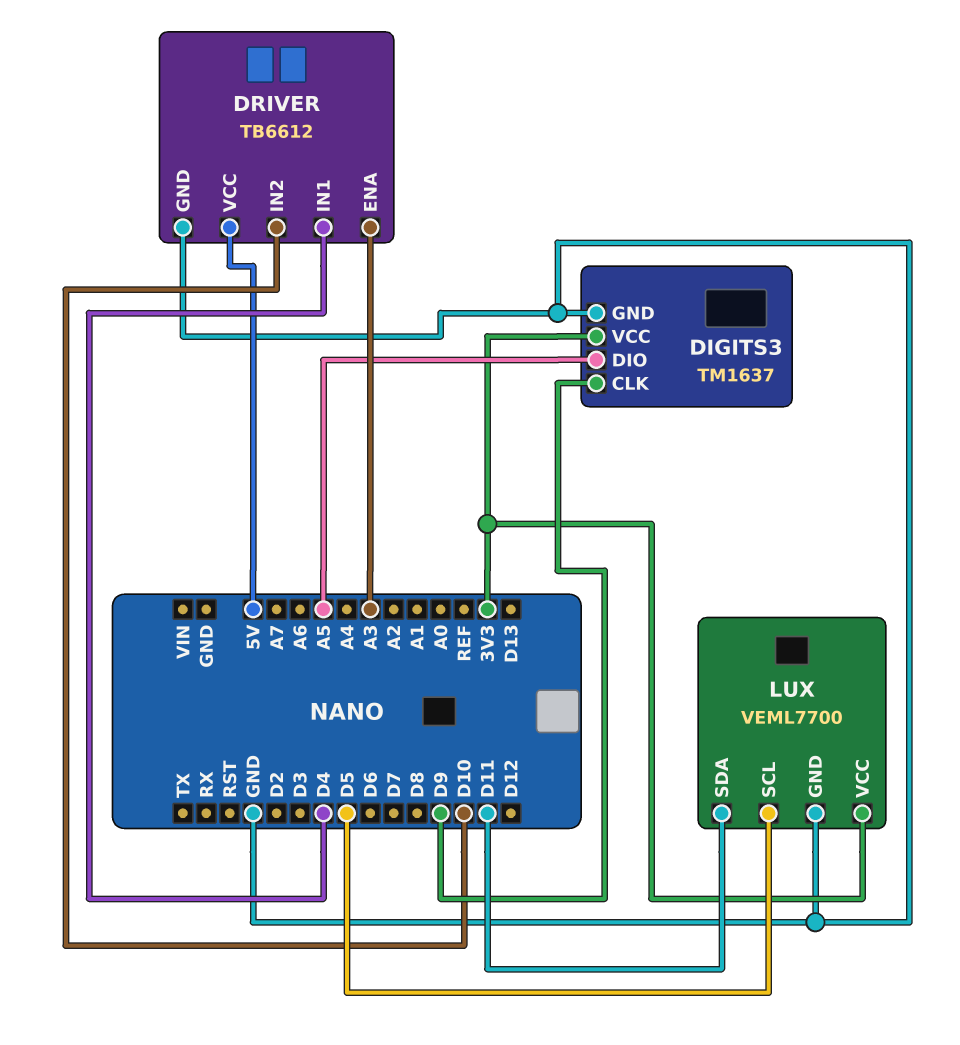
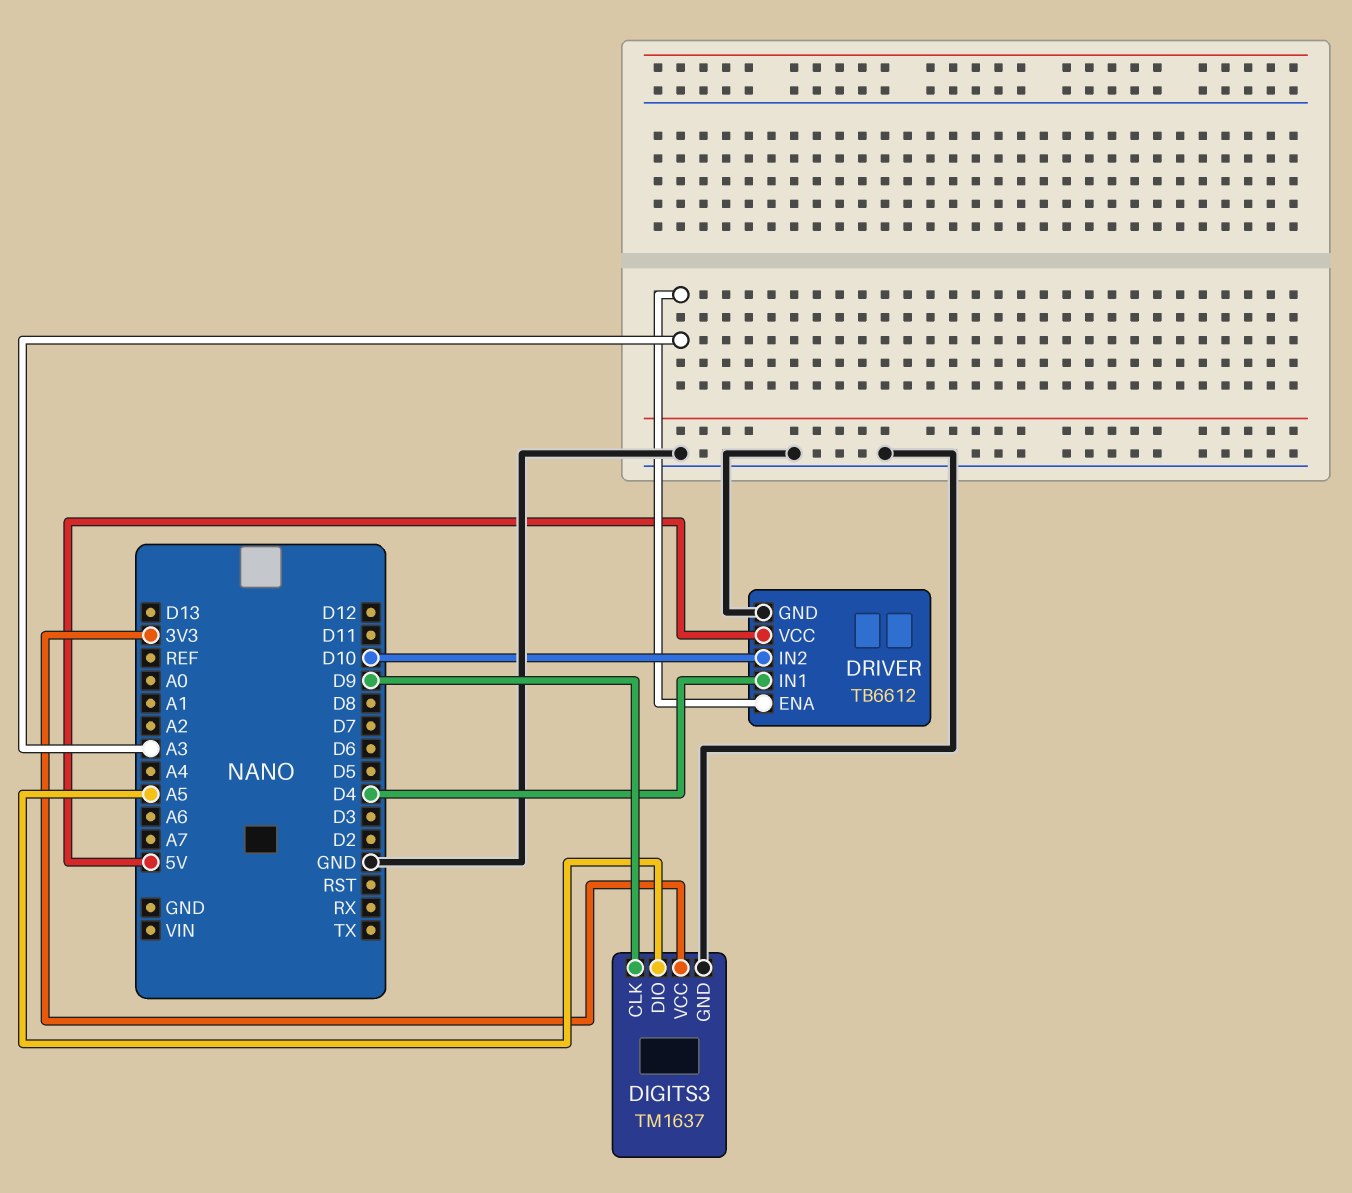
LUX: VEML7700 -> none
LUX pin GND: GND -> none
LUX pin SCL: D5 -> none
LUX pin SDA: D11 -> none
LUX pin VCC: 3V3 -> none

